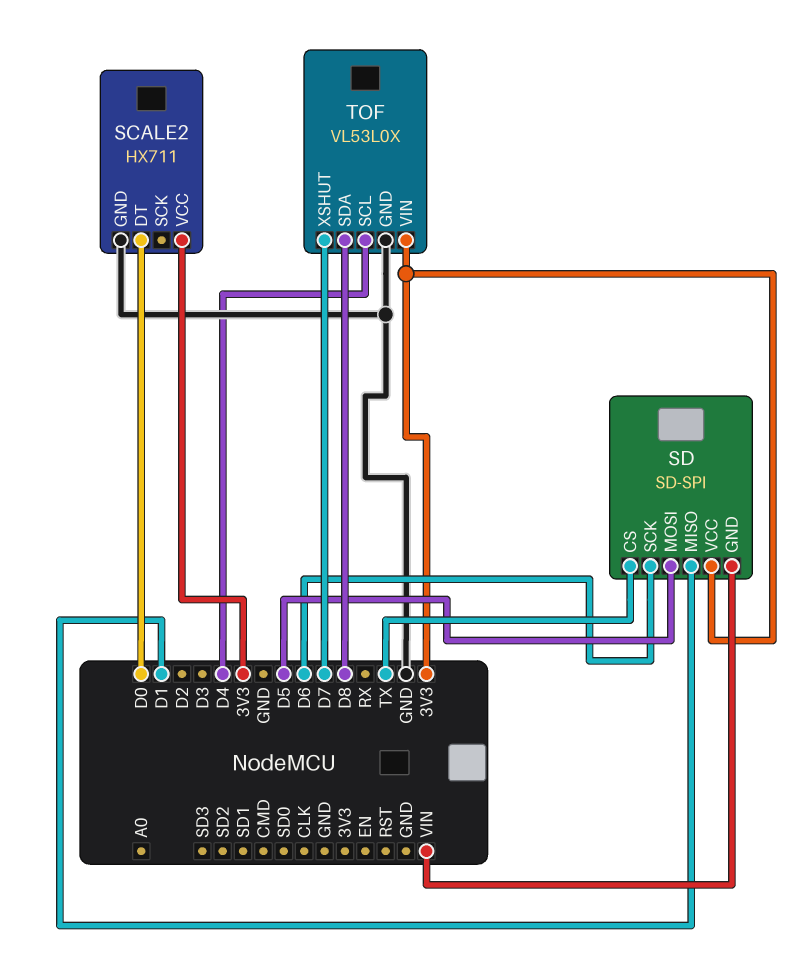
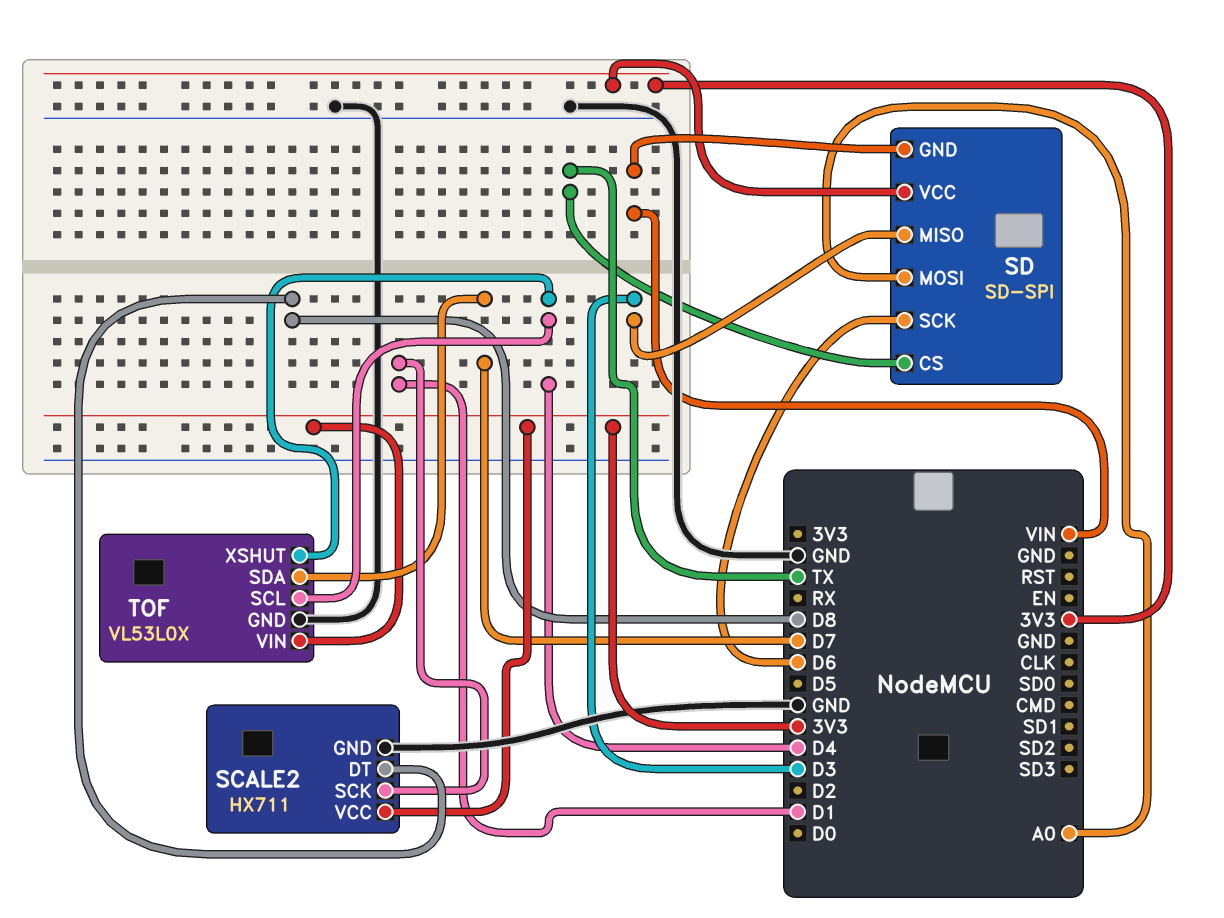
SCALE2 pin DT: D0 -> D8
SCALE2 pin SCK: none -> D1
SD pin MISO: D1 -> D3
SD pin MOSI: D5 -> A0
TOF pin SDA: D8 -> D7
TOF pin XSHUT: D7 -> D4

